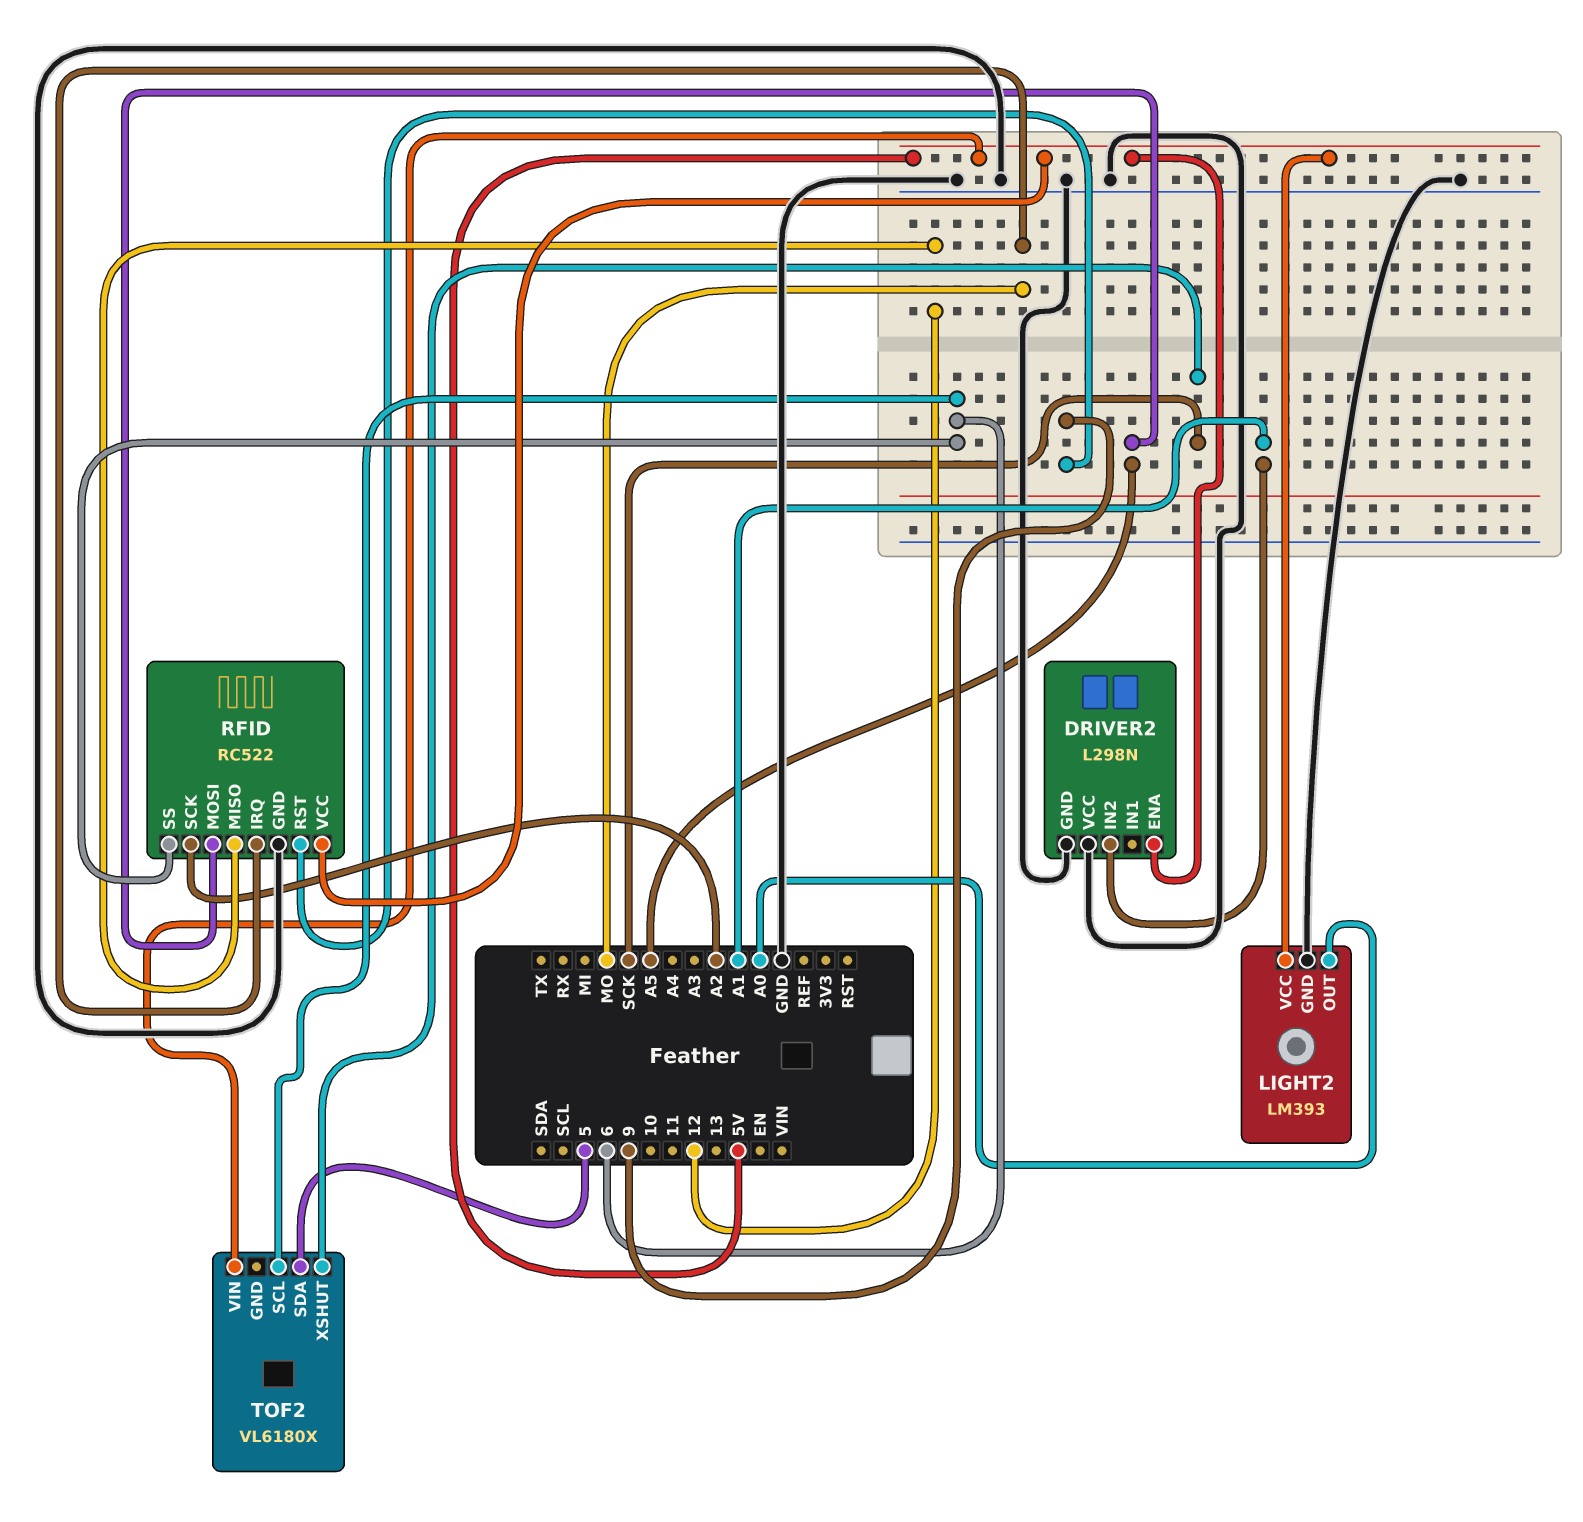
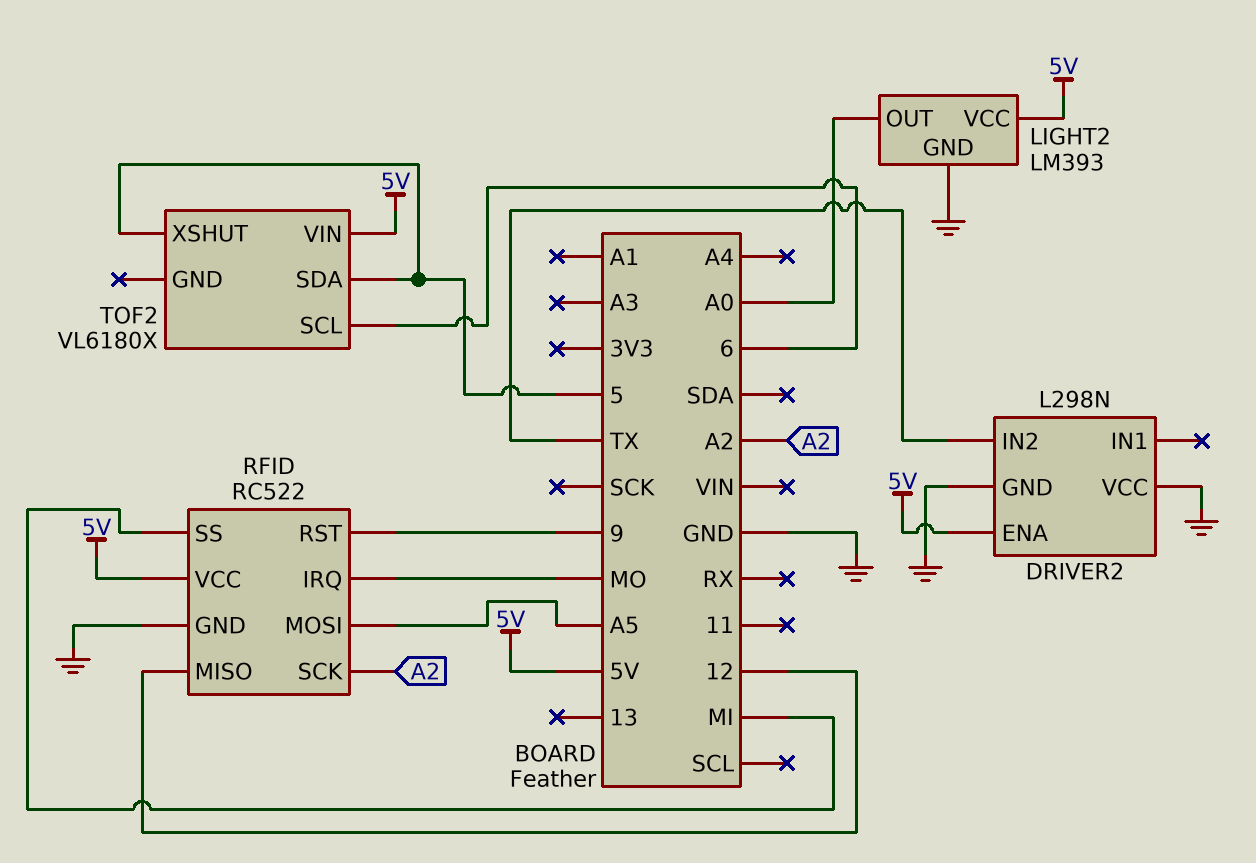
DRIVER2 pin IN2: A1 -> TX
RFID pin SS: 6 -> MI
TOF2 pin XSHUT: SCK -> 5

